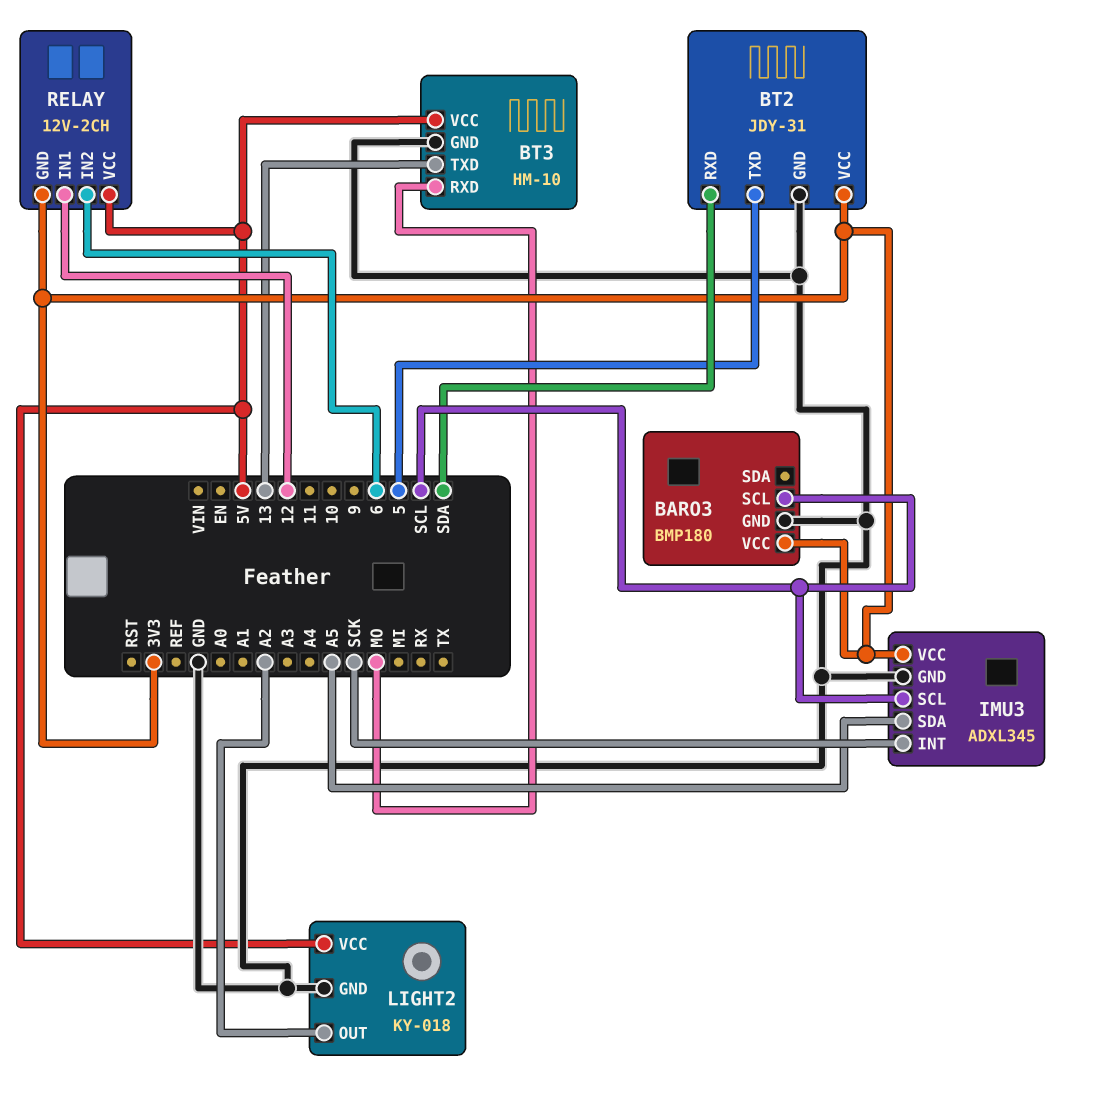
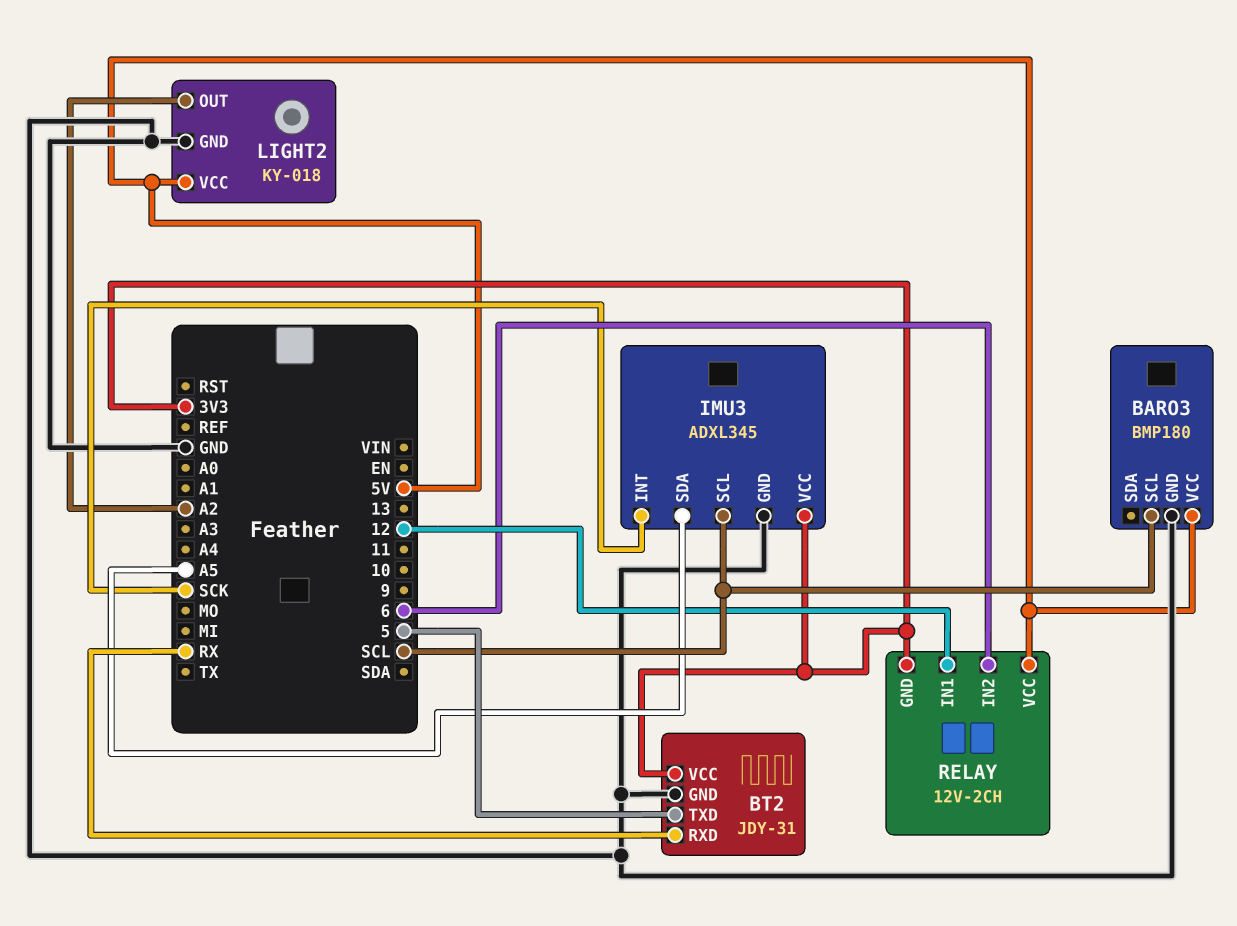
BARO3 pin VCC: 3V3 -> 5V
BT2 pin RXD: SDA -> RX
BT3: HM-10 -> none
BT3 pin GND: GND -> none
BT3 pin RXD: MO -> none
BT3 pin TXD: 13 -> none
BT3 pin VCC: 5V -> none

